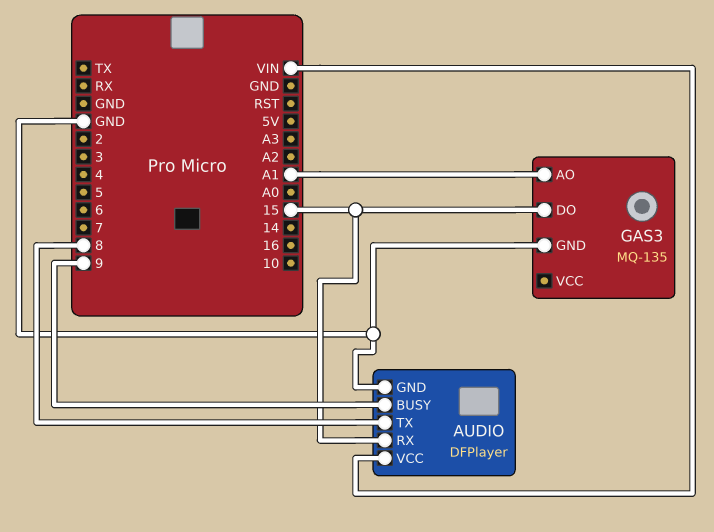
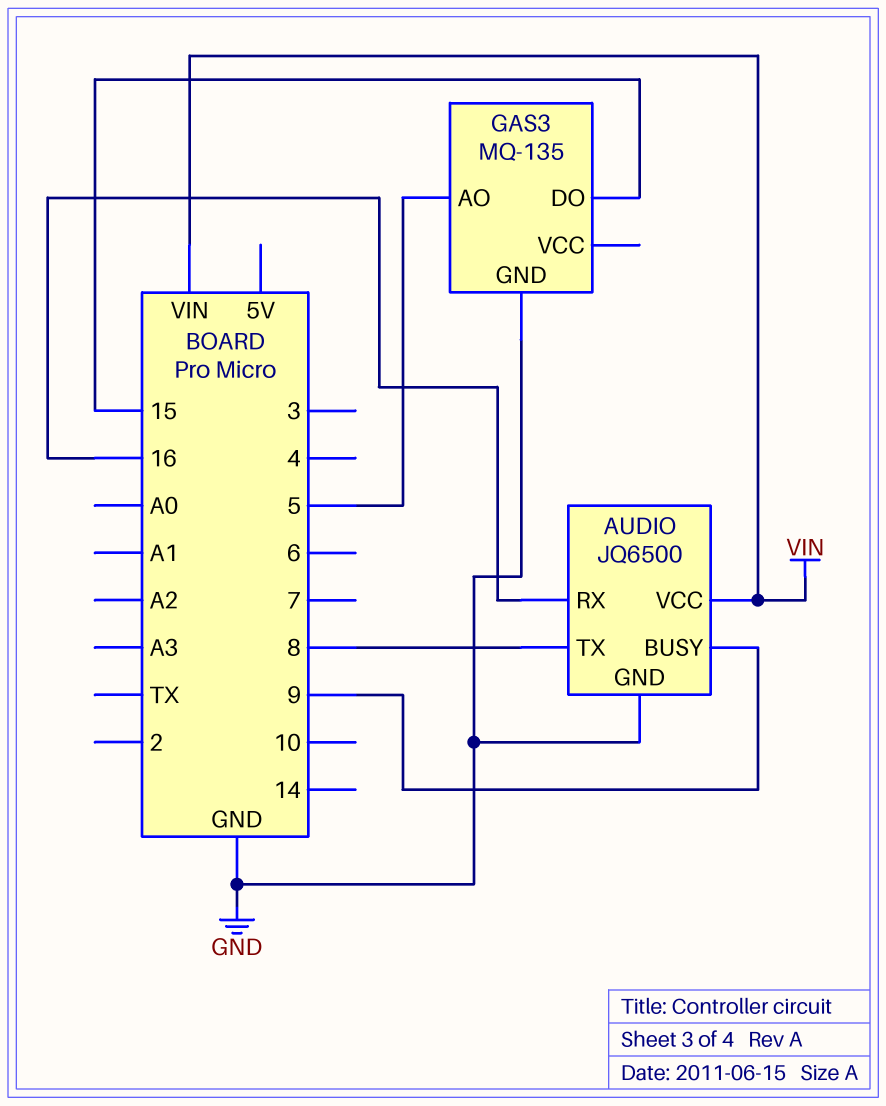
AUDIO: DFPlayer -> JQ6500
AUDIO pin RX: 15 -> 16
GAS3 pin AO: A1 -> 5

